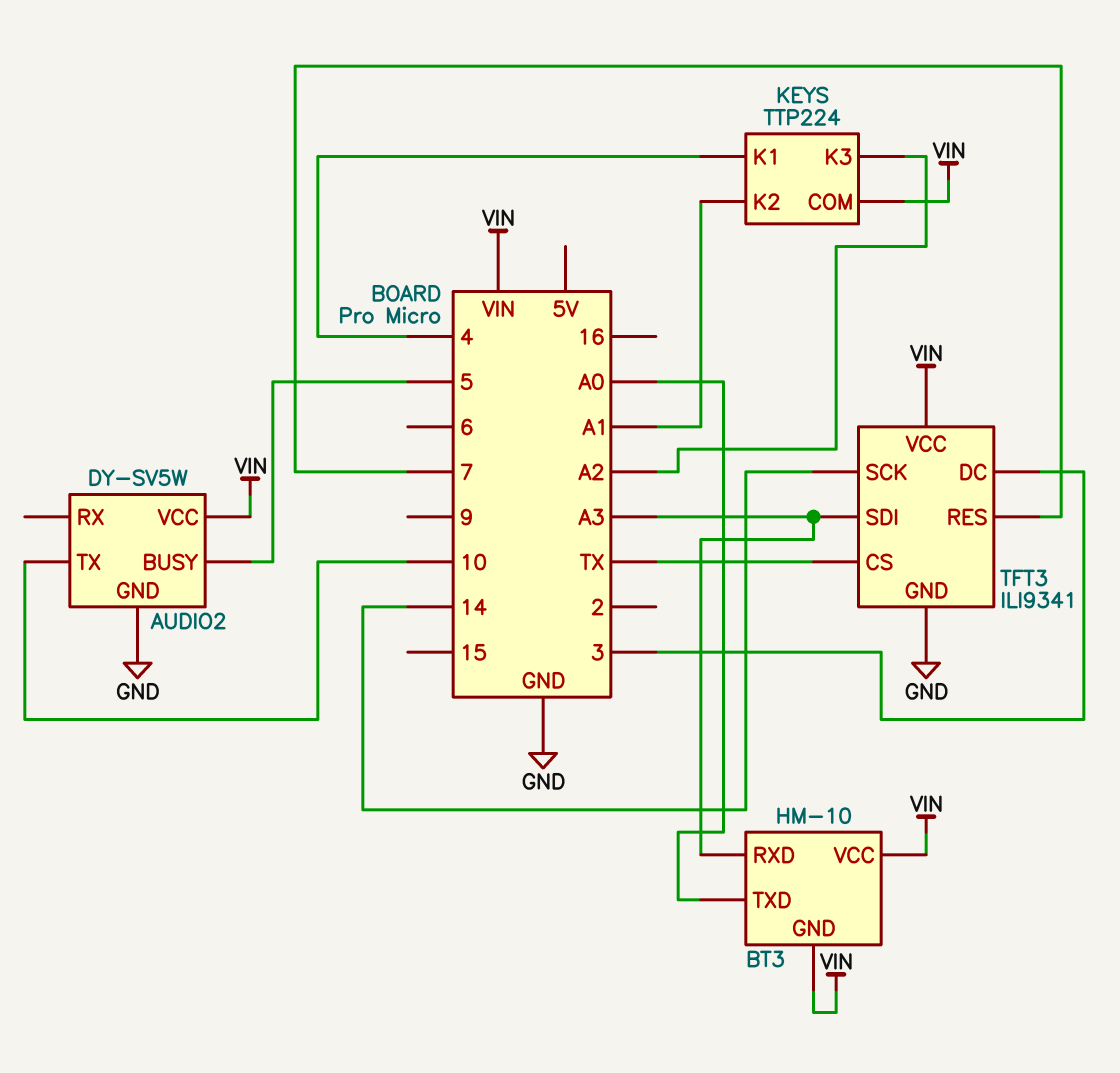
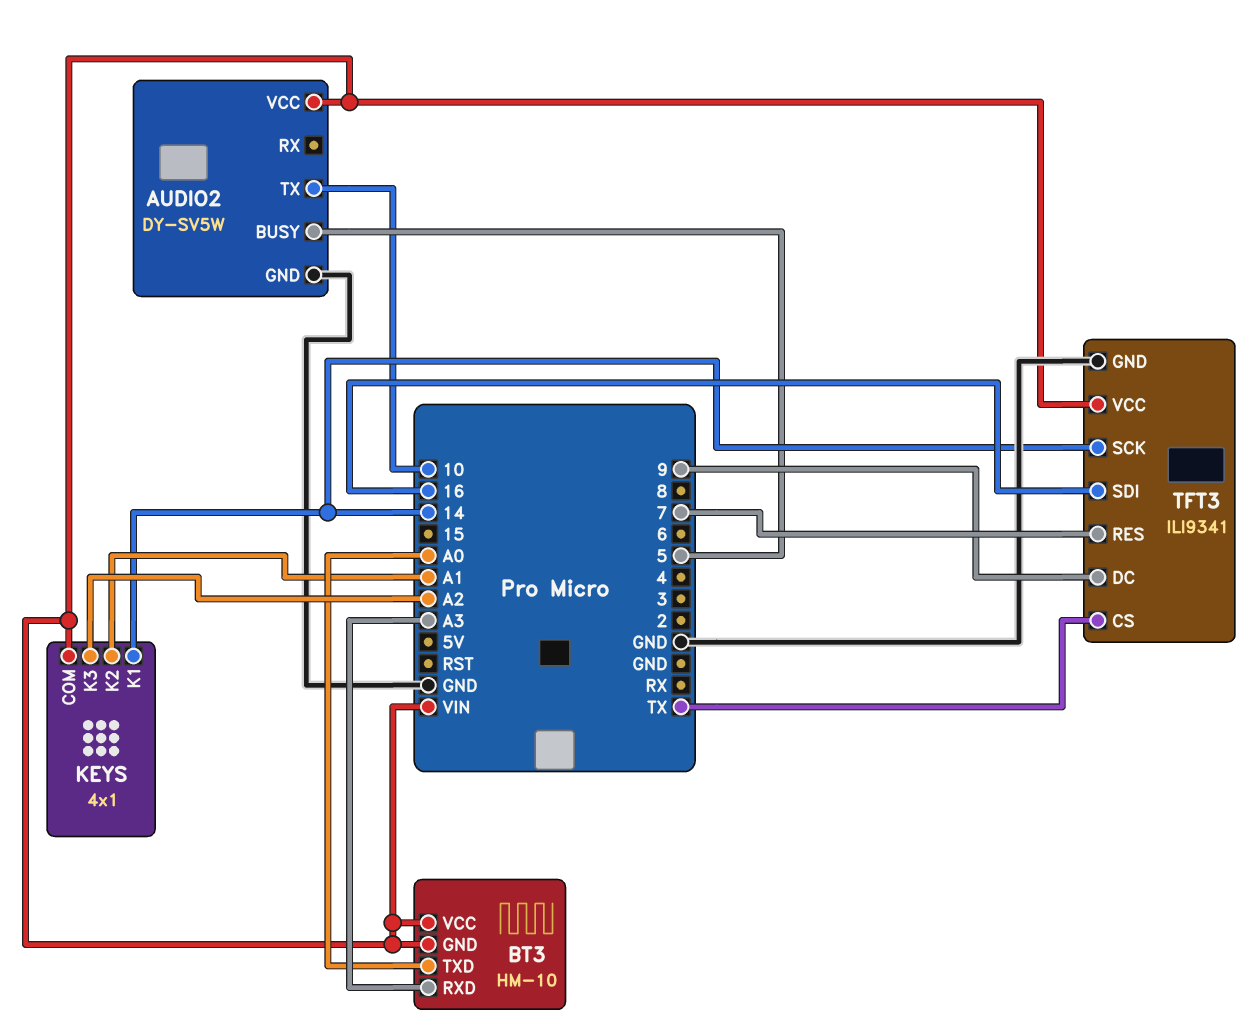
KEYS: TTP224 -> 4x1
KEYS pin K1: 4 -> 14
TFT3 pin DC: 3 -> 9
TFT3 pin SDI: A3 -> 16

